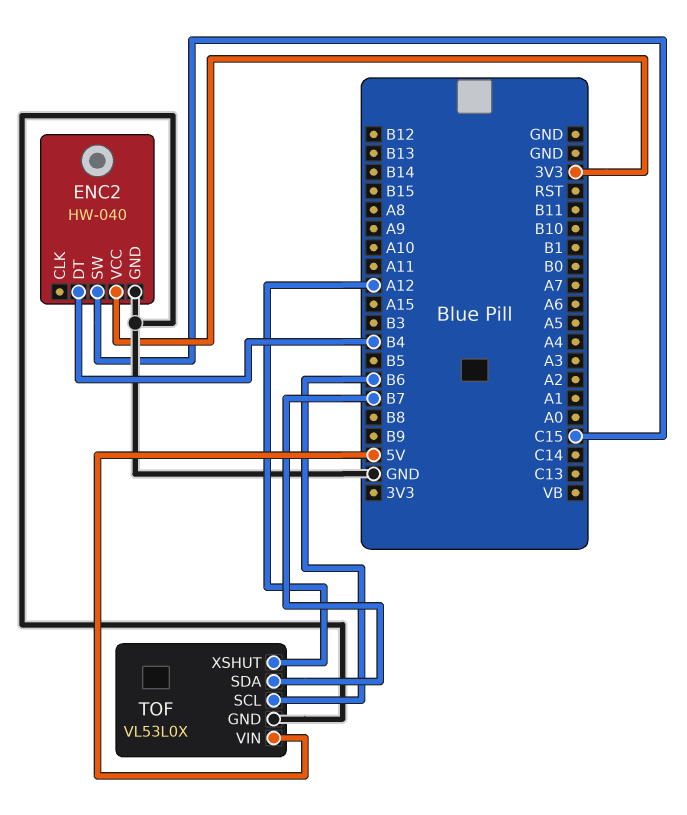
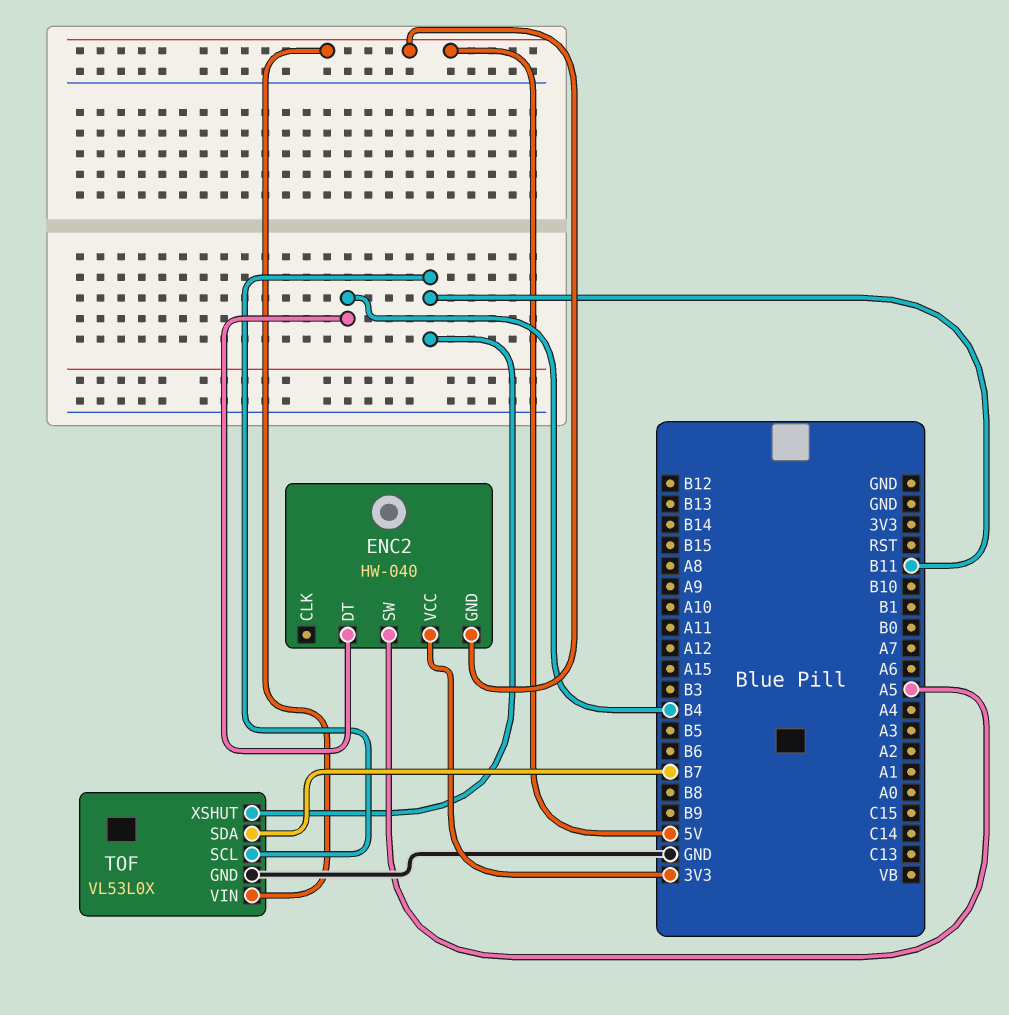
ENC2 pin GND: GND -> 5V
ENC2 pin SW: C15 -> A5
TOF pin SCL: B6 -> B11
TOF pin XSHUT: A12 -> B11

